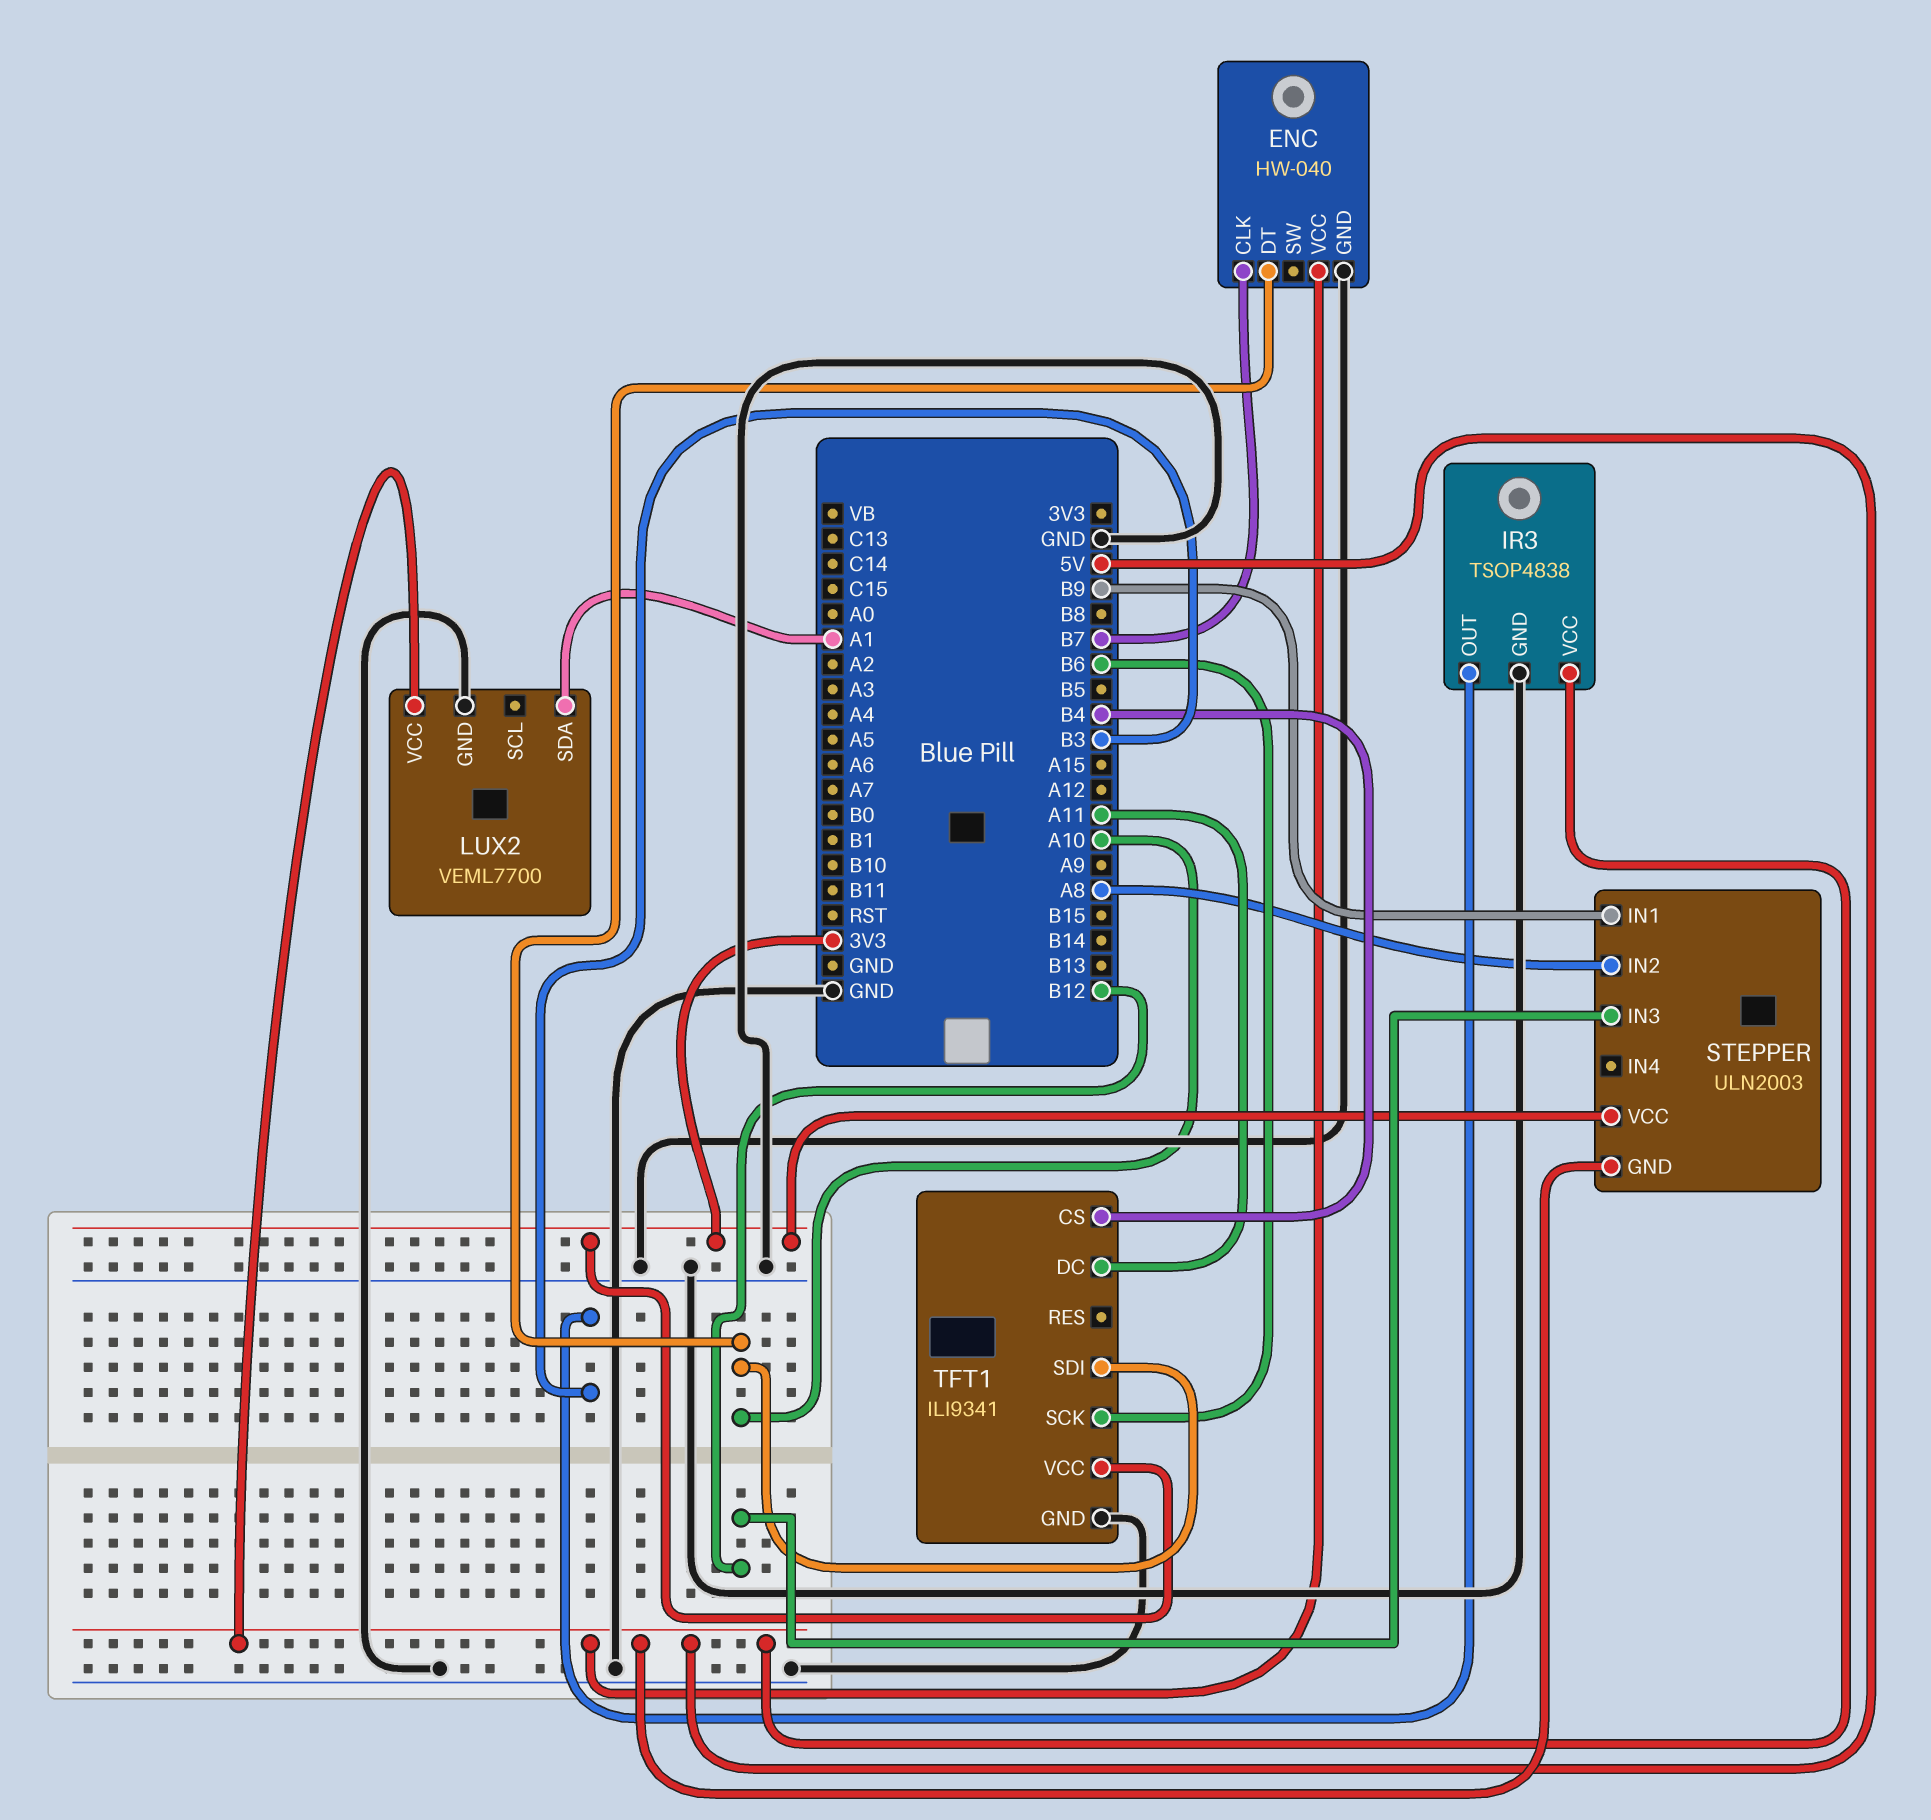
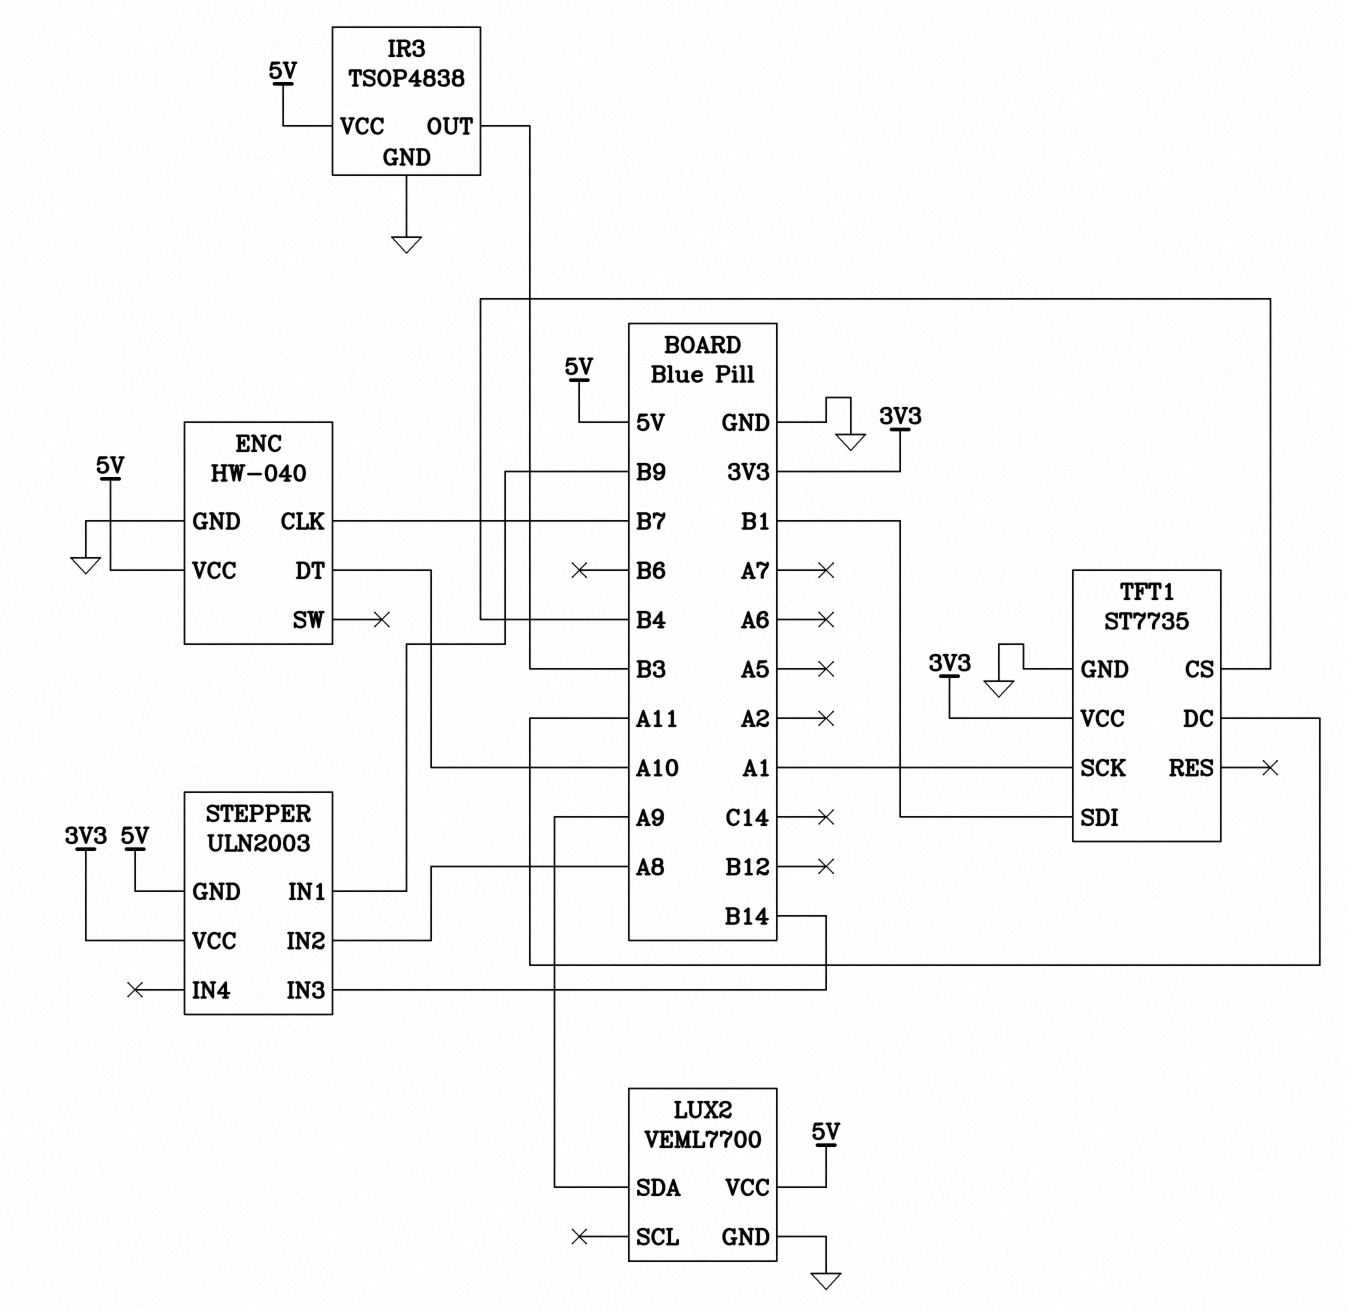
LUX2 pin SDA: A1 -> A9
STEPPER pin IN3: B12 -> B14
TFT1: ILI9341 -> ST7735
TFT1 pin SCK: B6 -> A1
TFT1 pin SDI: A10 -> B1

